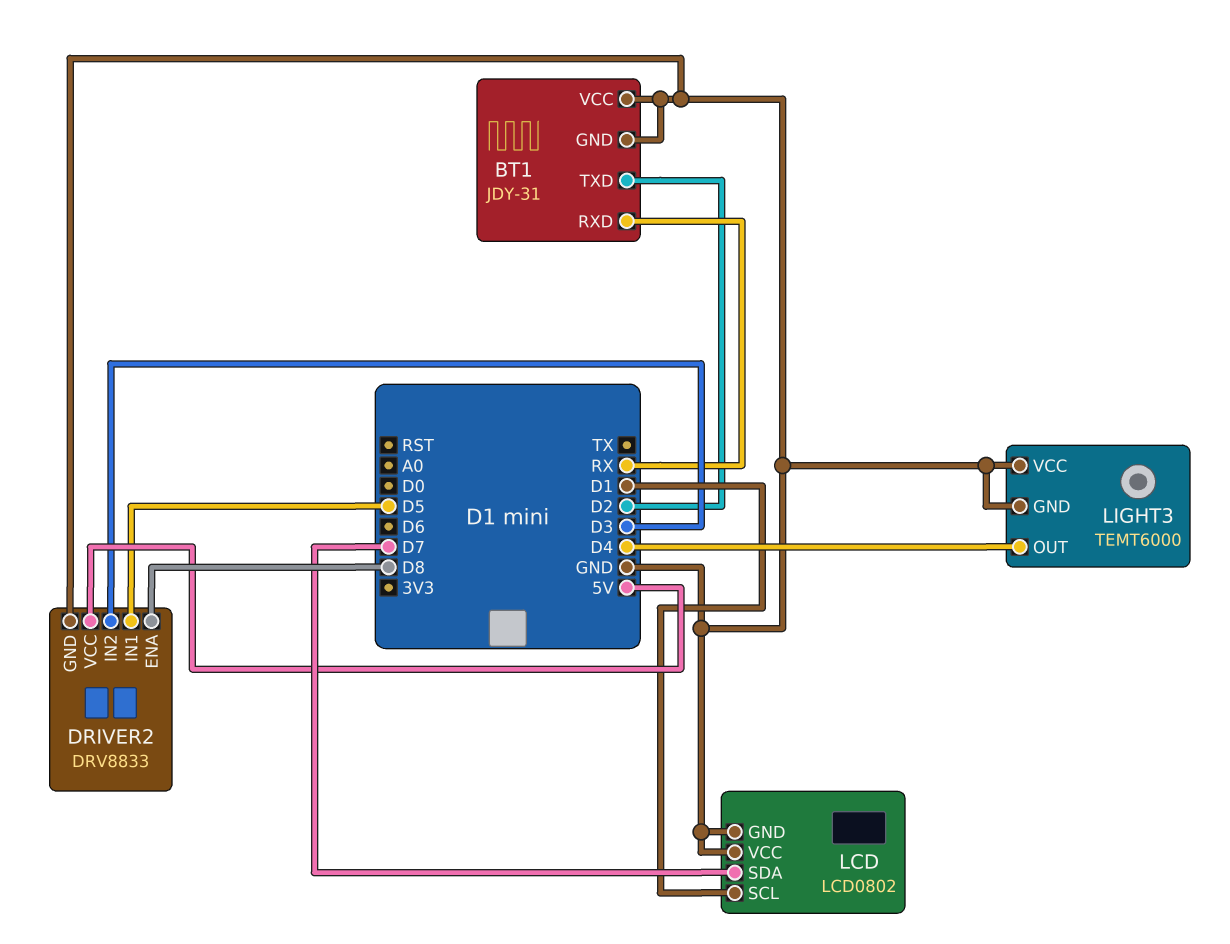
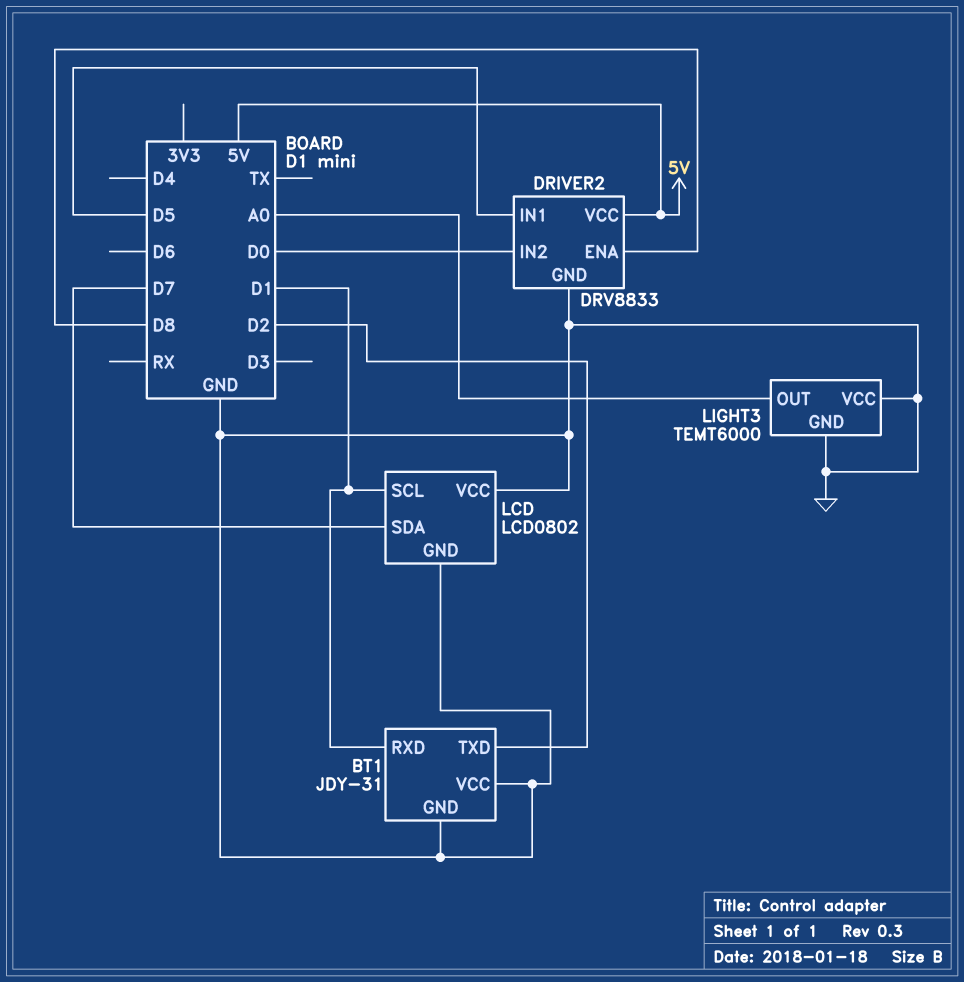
BT1 pin RXD: RX -> D1
DRIVER2 pin IN2: D3 -> D0
LIGHT3 pin OUT: D4 -> A0

